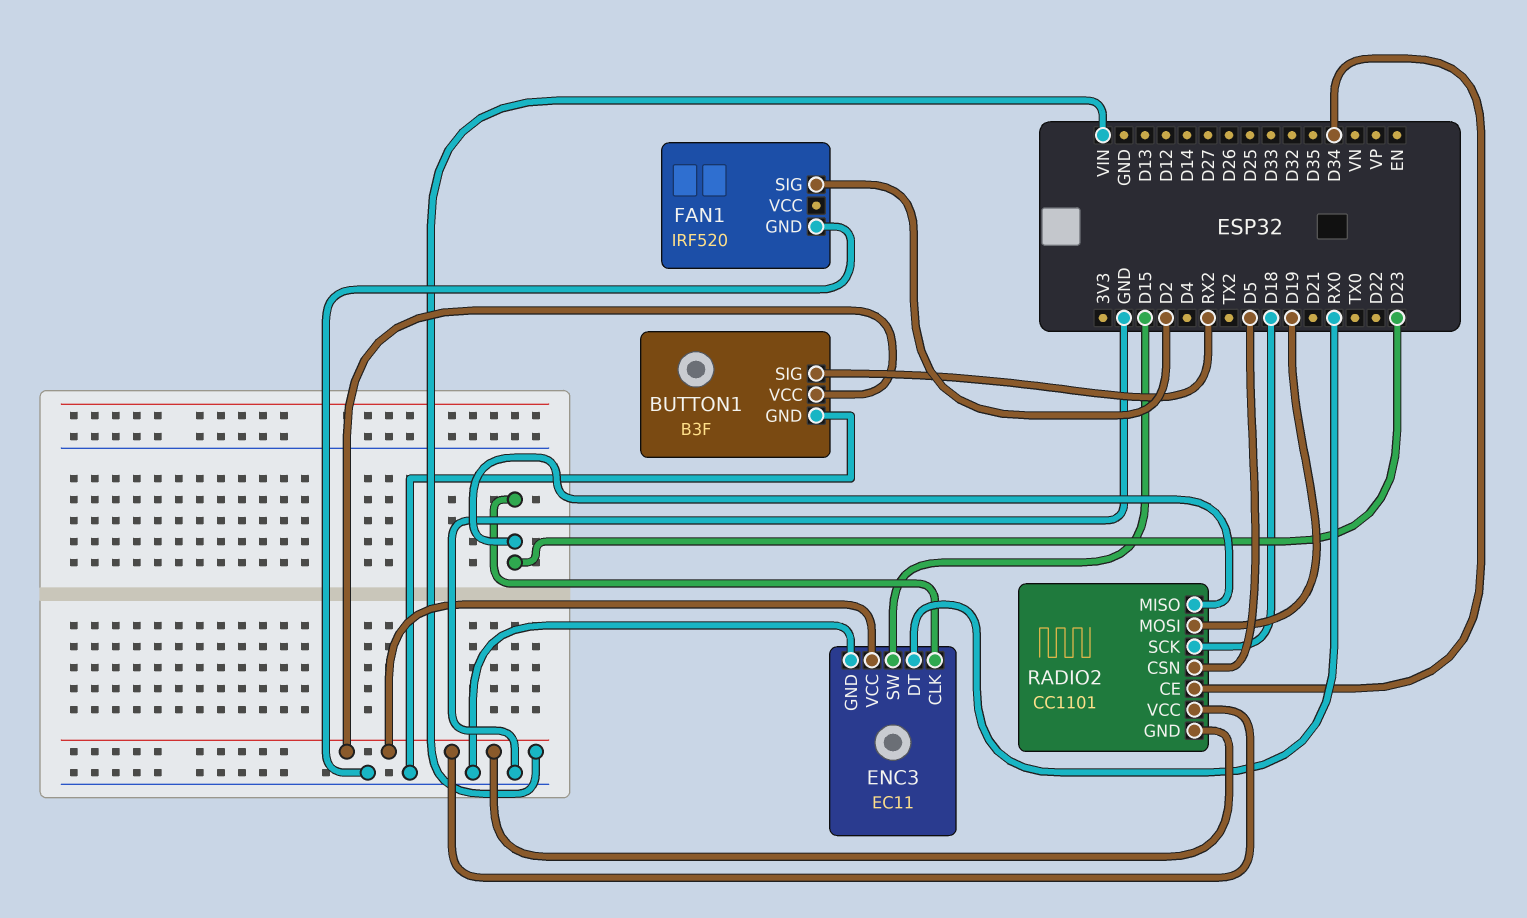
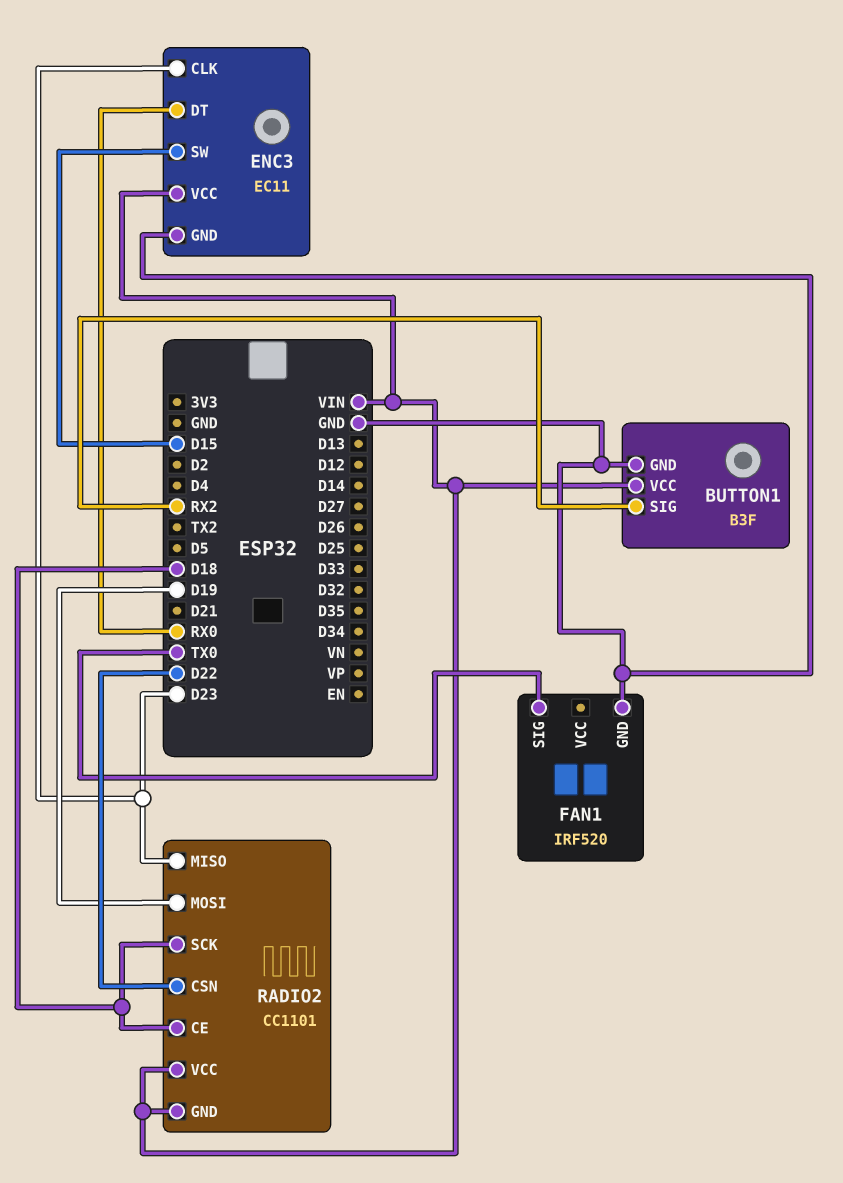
FAN1 pin SIG: D2 -> TX0
RADIO2 pin CE: D34 -> D18
RADIO2 pin CSN: D5 -> D22

